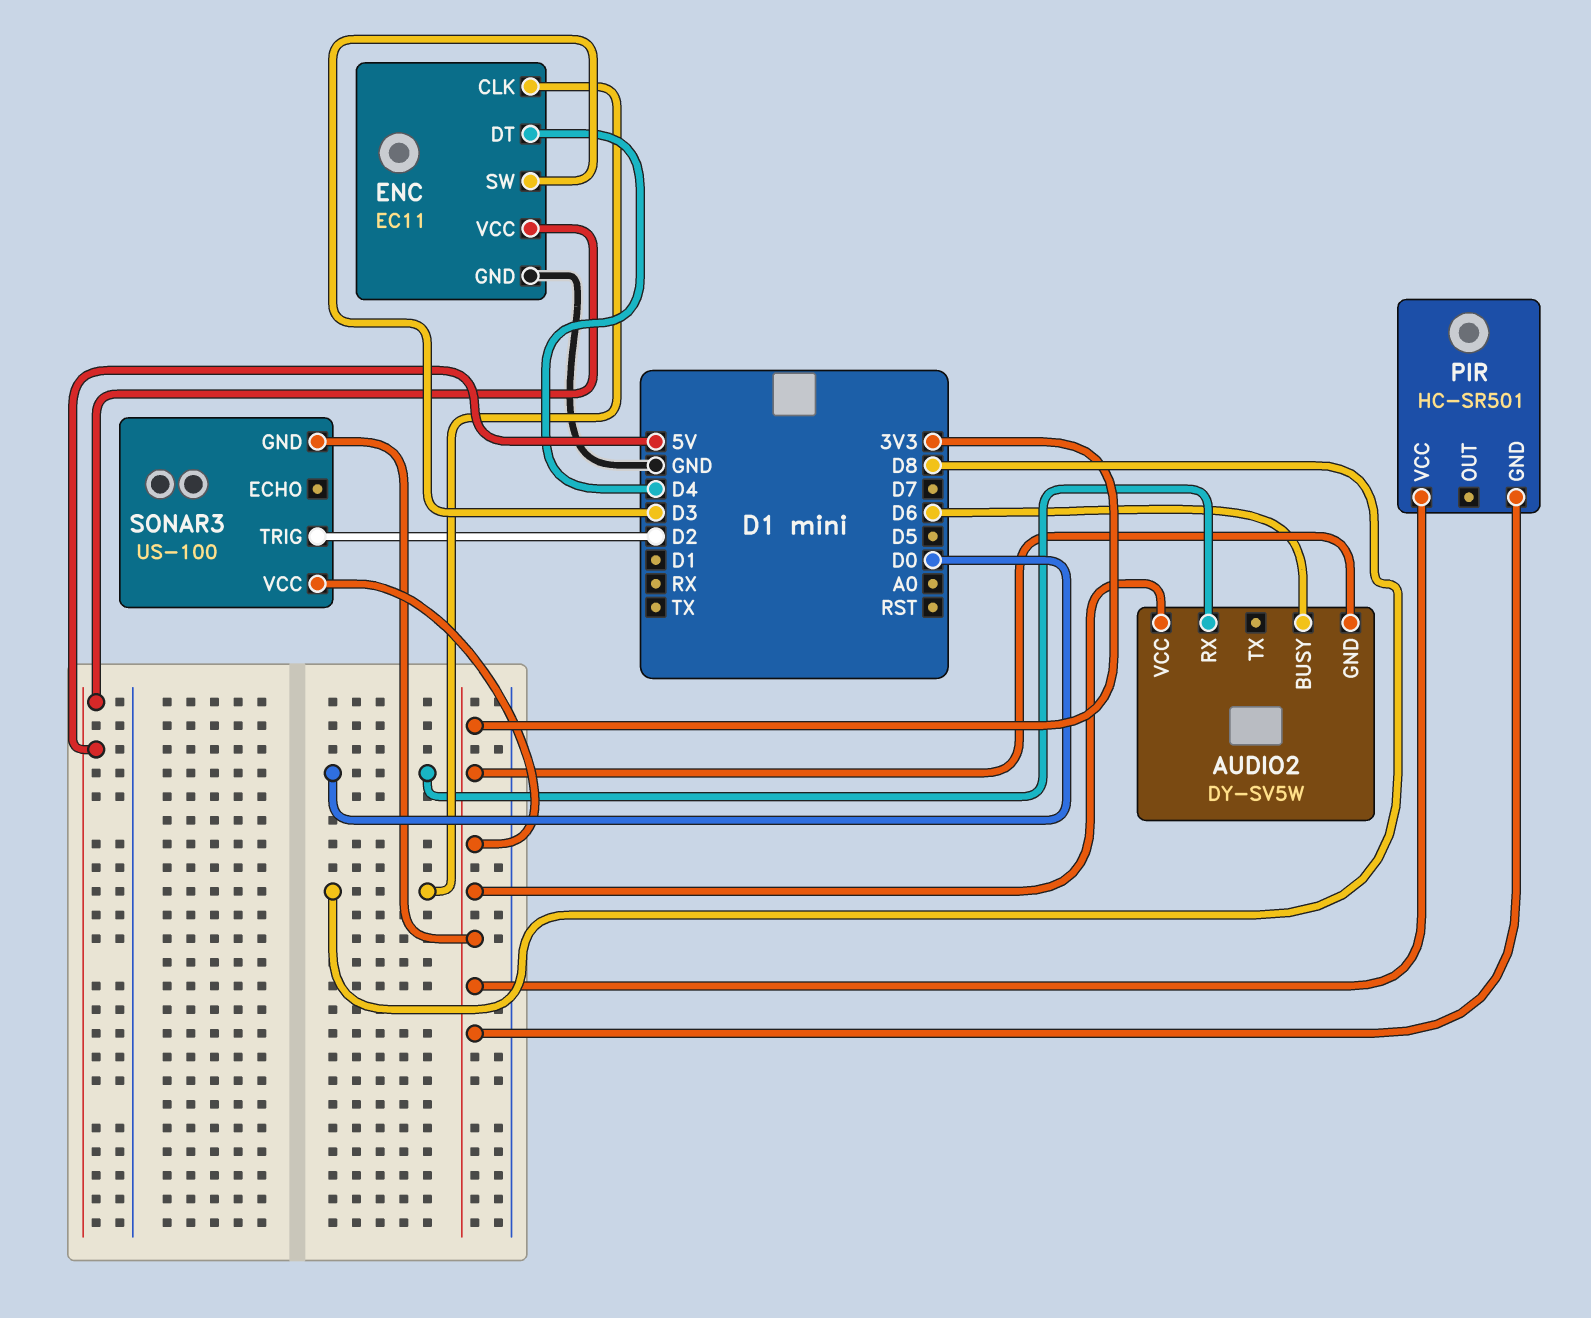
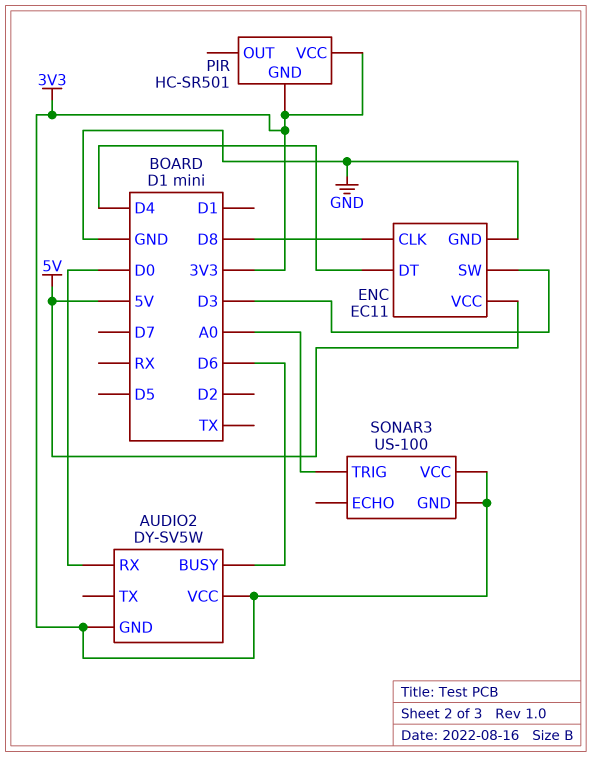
SONAR3 pin TRIG: D2 -> A0

